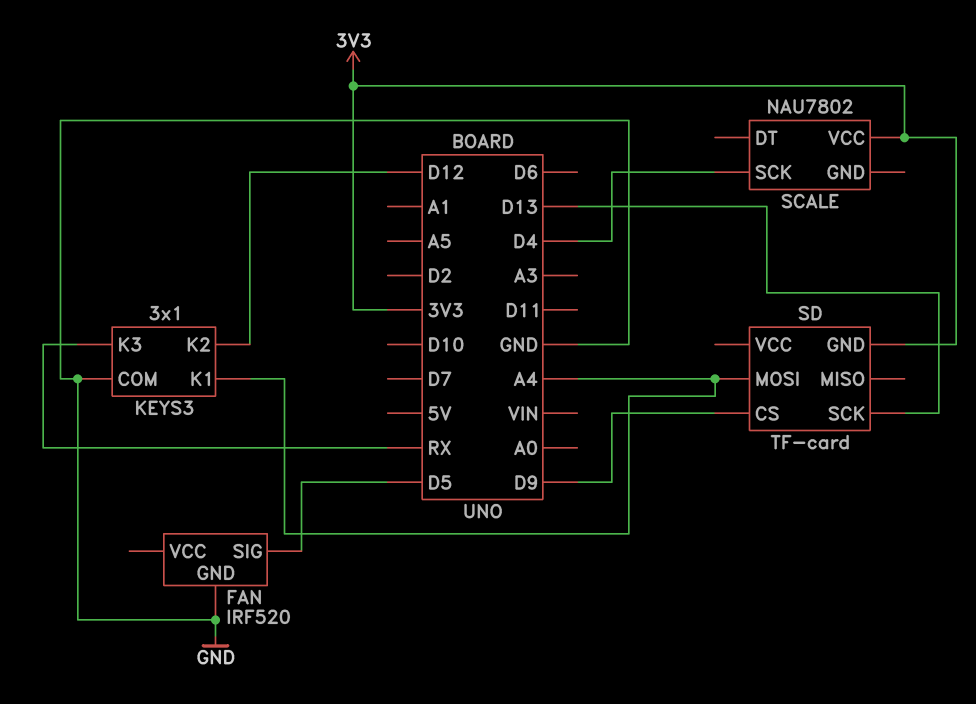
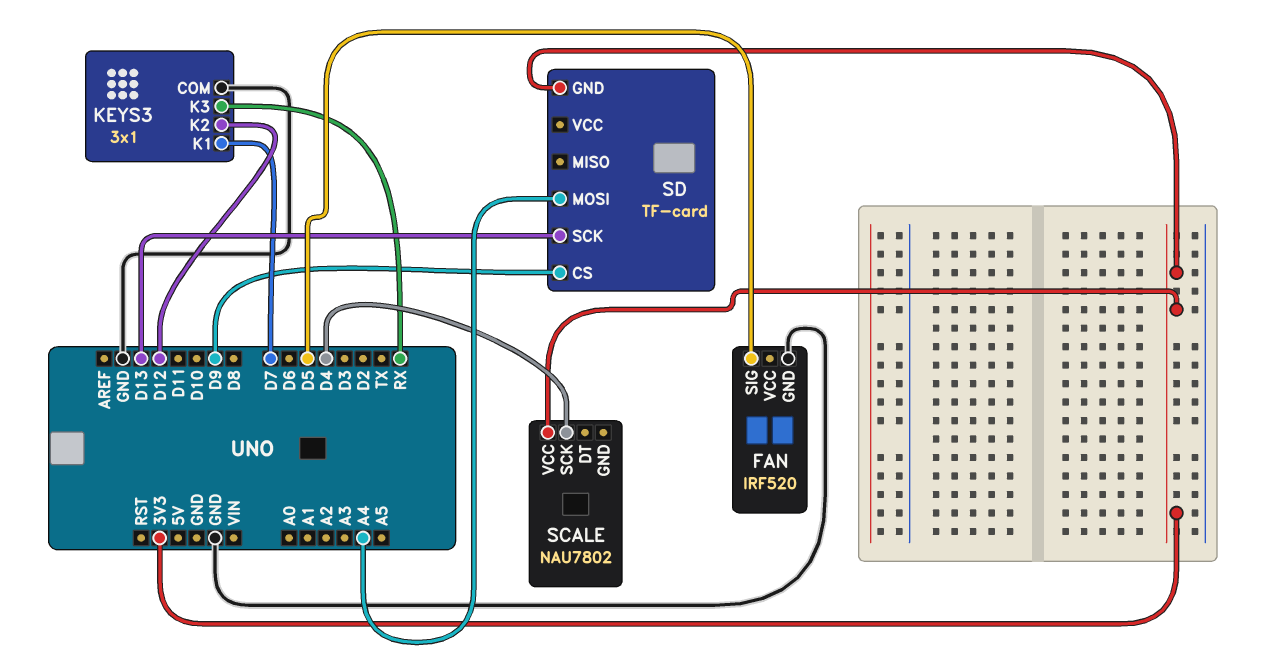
KEYS3 pin K1: A4 -> D7

